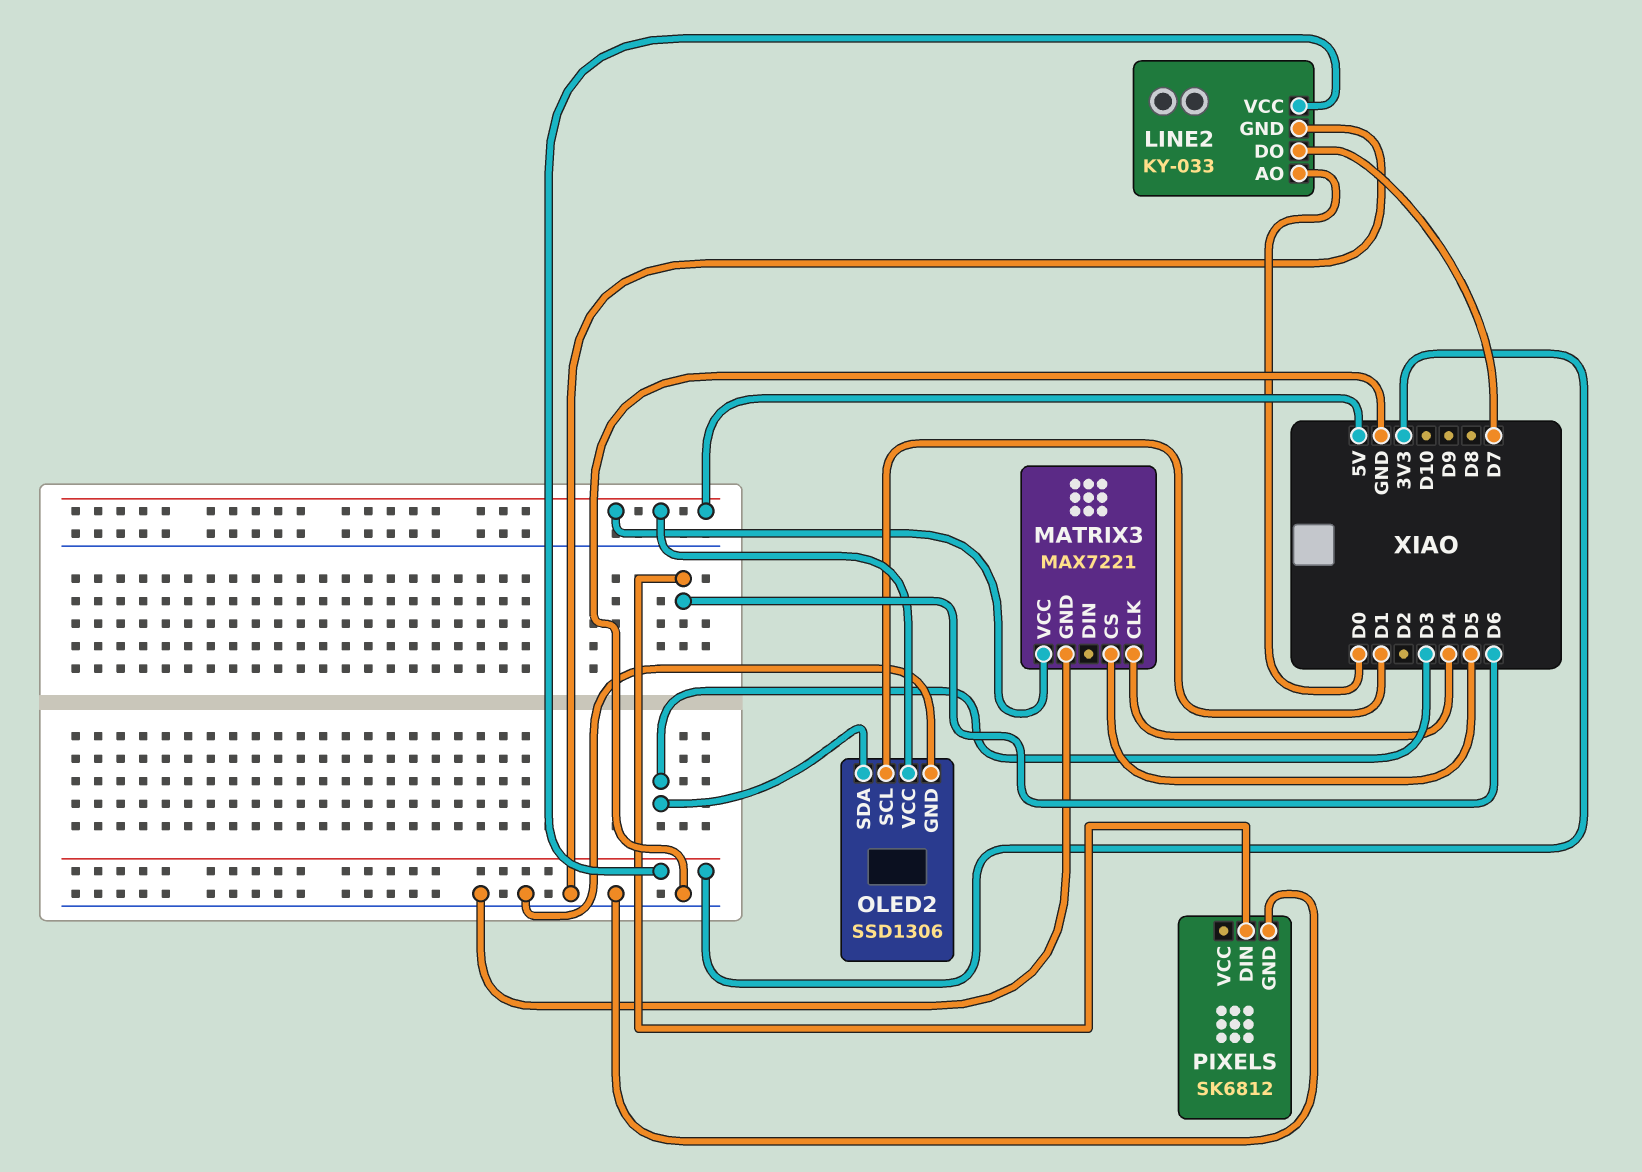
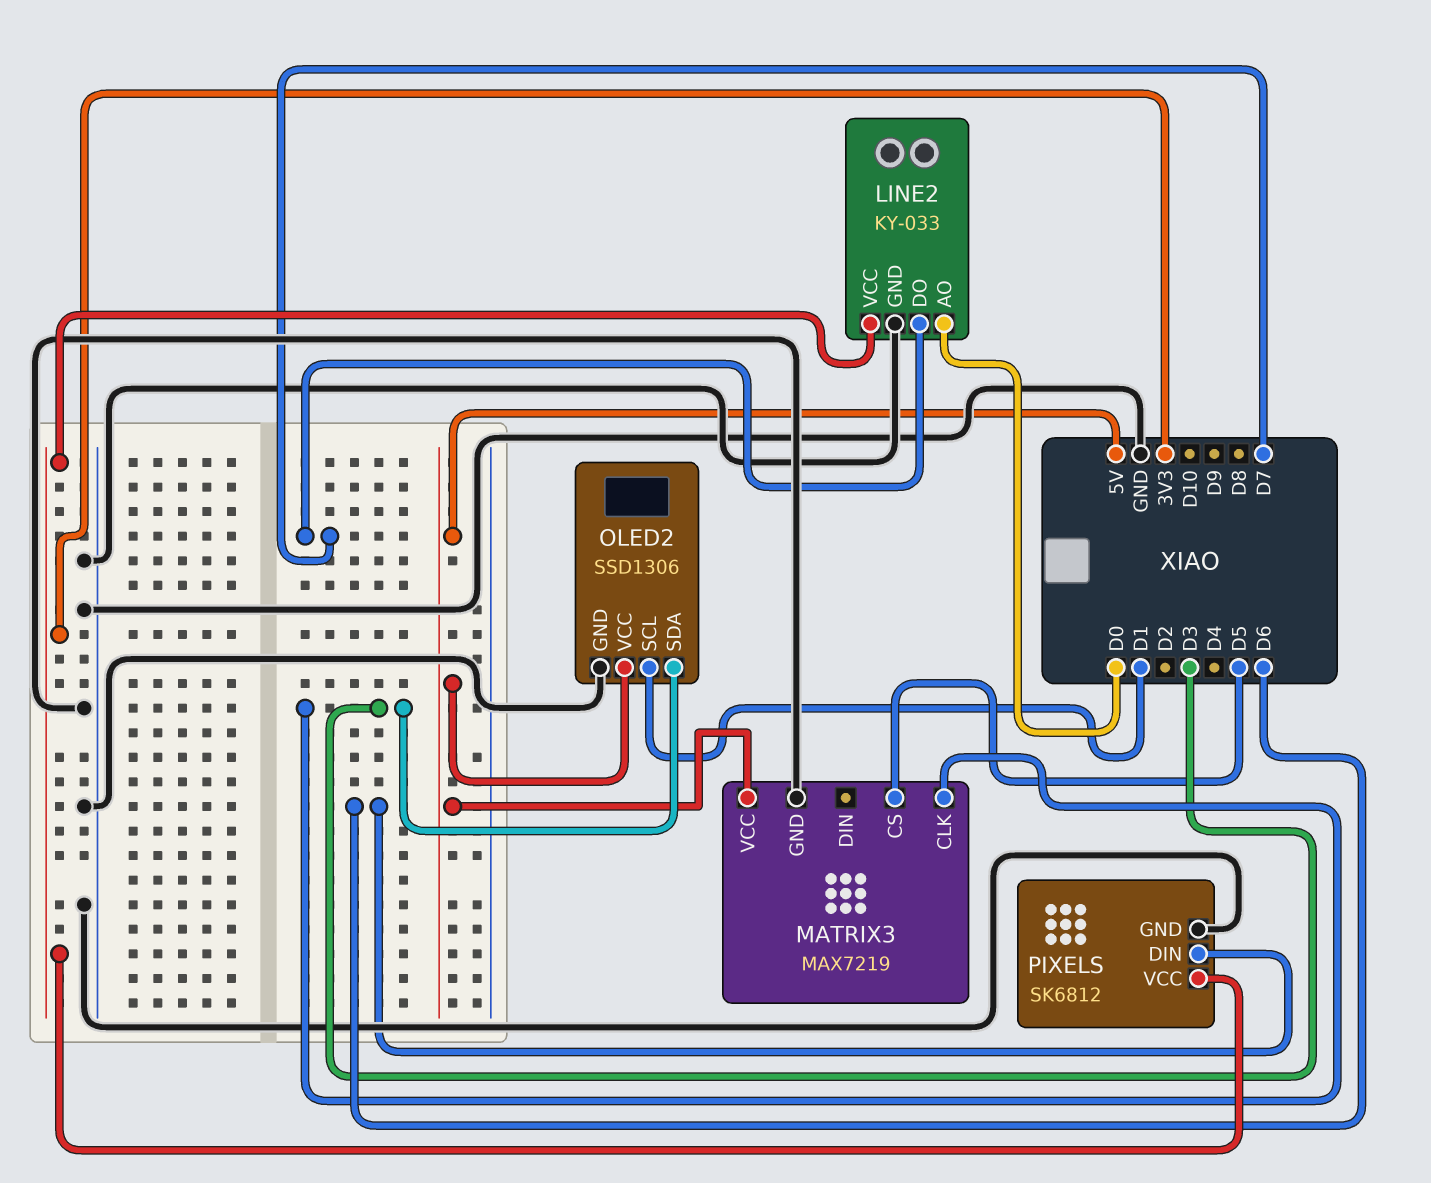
MATRIX3: MAX7221 -> MAX7219
MATRIX3 pin CLK: D4 -> D3
PIXELS pin VCC: none -> 3V3

